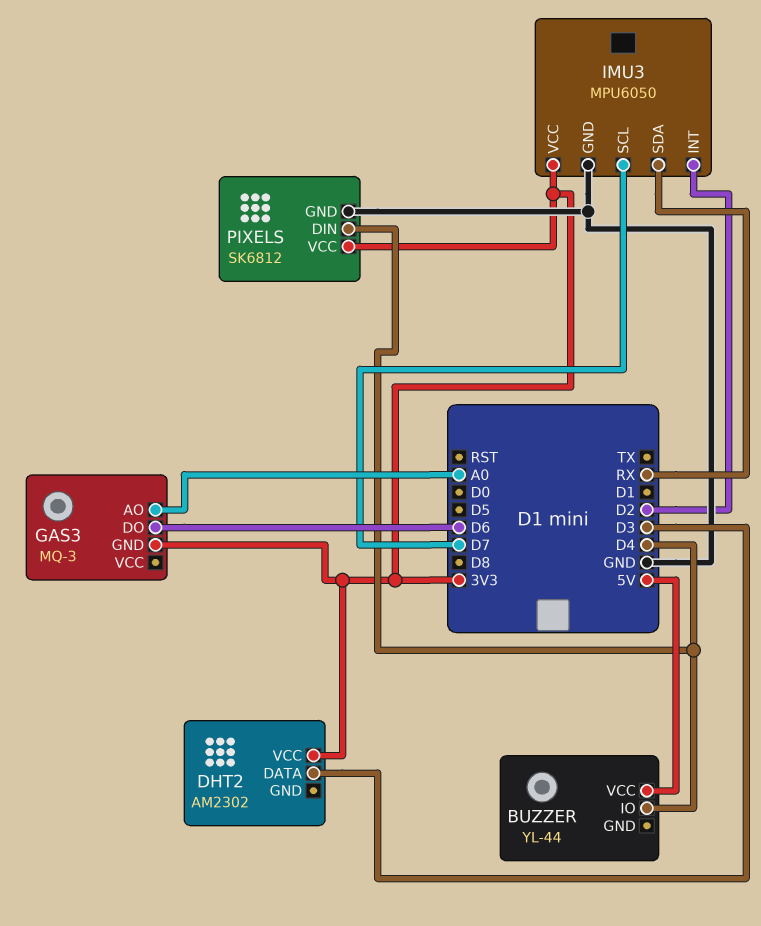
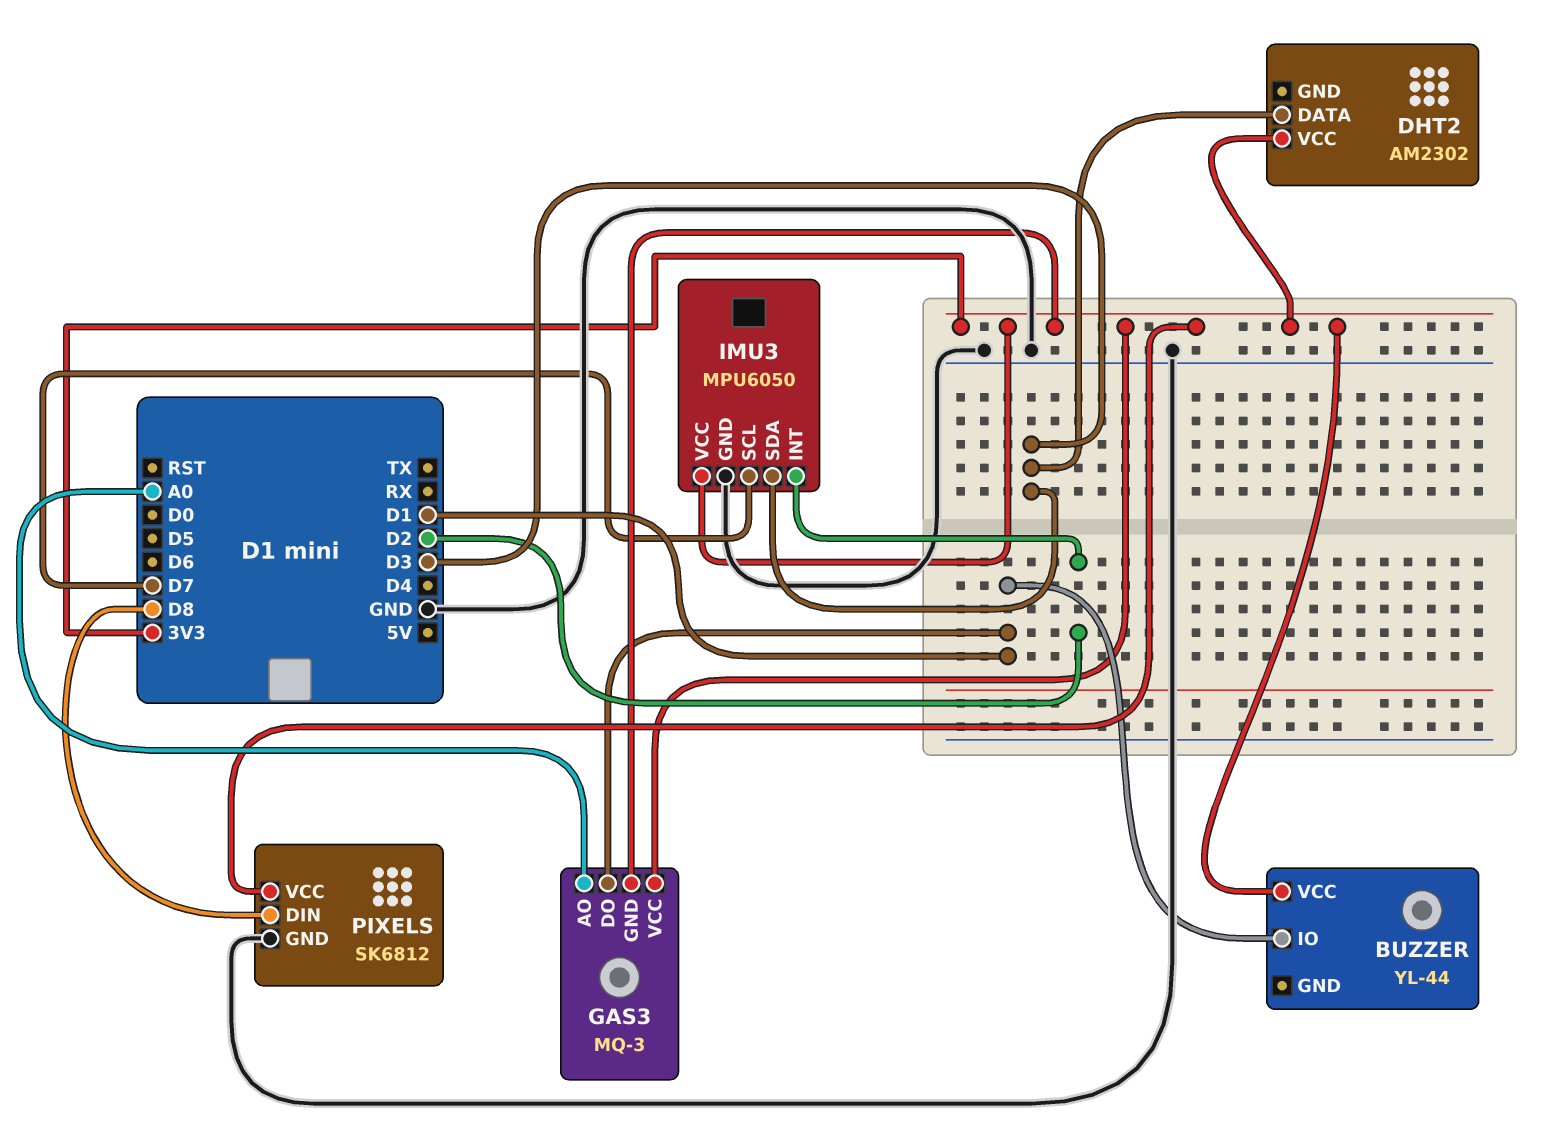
BUZZER pin IO: D4 -> D1
BUZZER pin VCC: 5V -> 3V3
GAS3 pin DO: D6 -> D1
GAS3 pin VCC: none -> 3V3
IMU3 pin SDA: RX -> D3
PIXELS pin DIN: D4 -> D8

